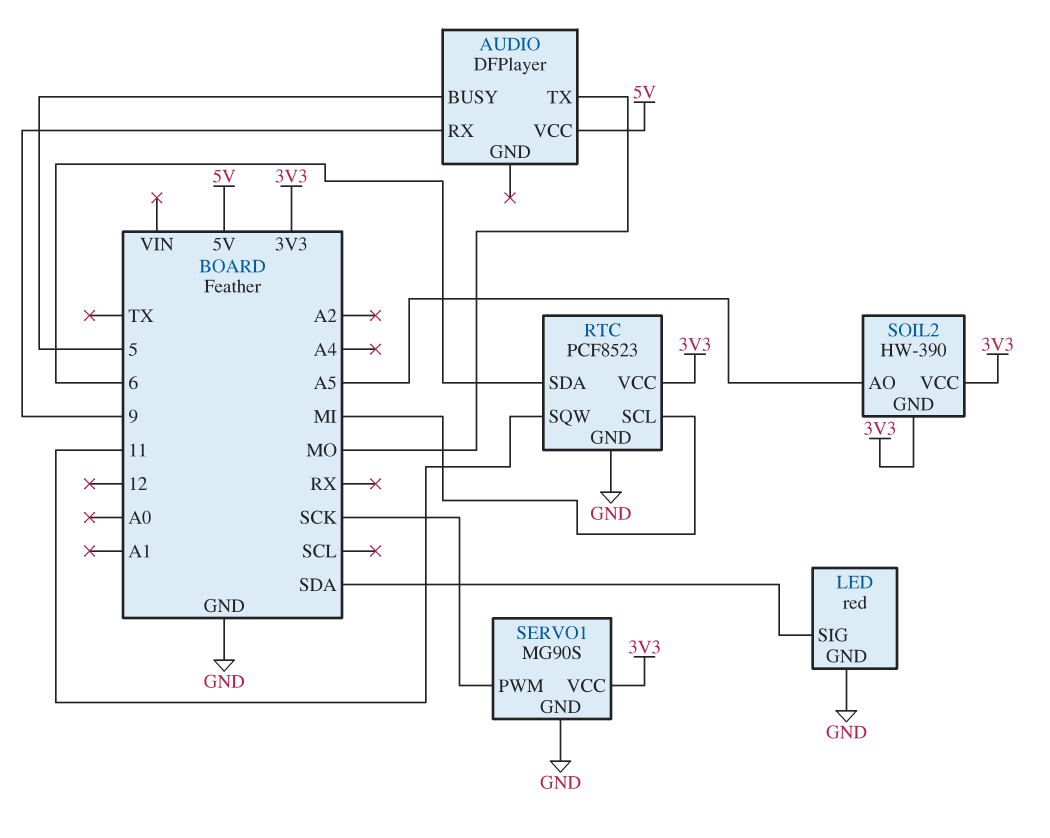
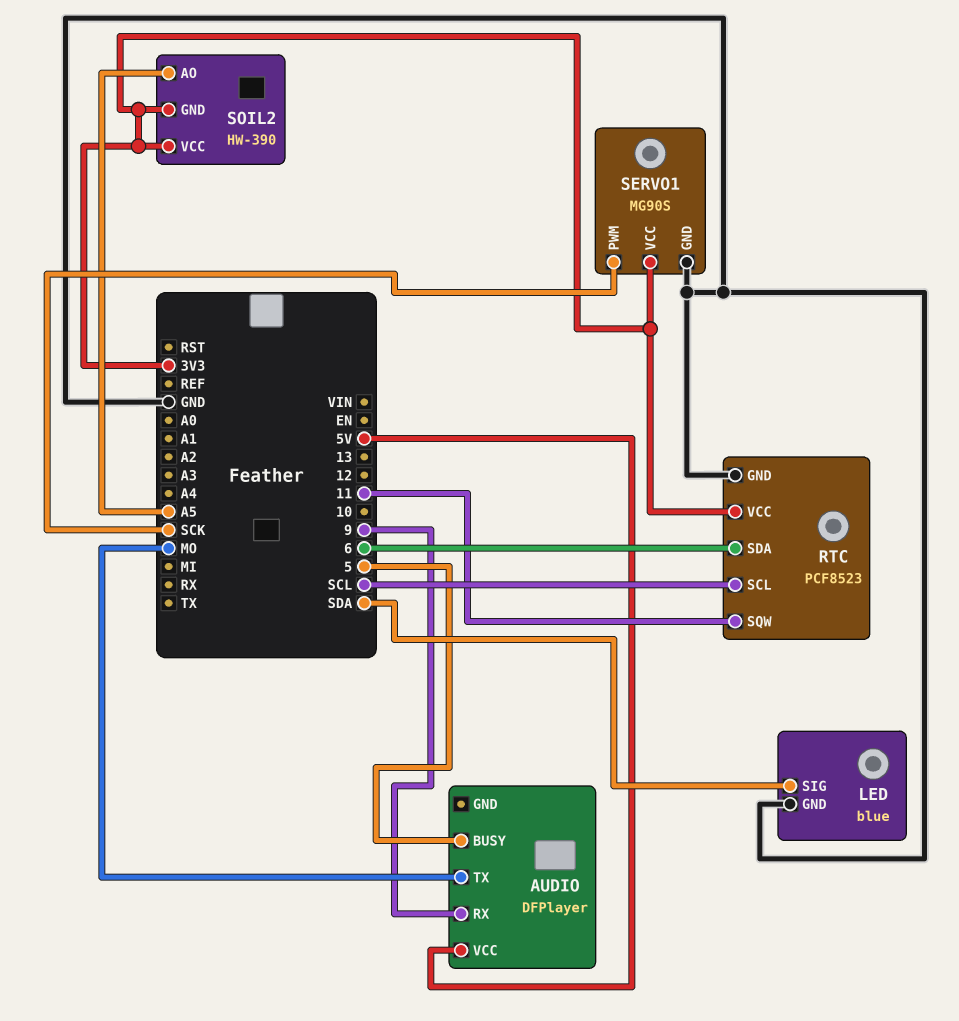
LED: red -> blue
RTC pin SCL: MI -> SCL

